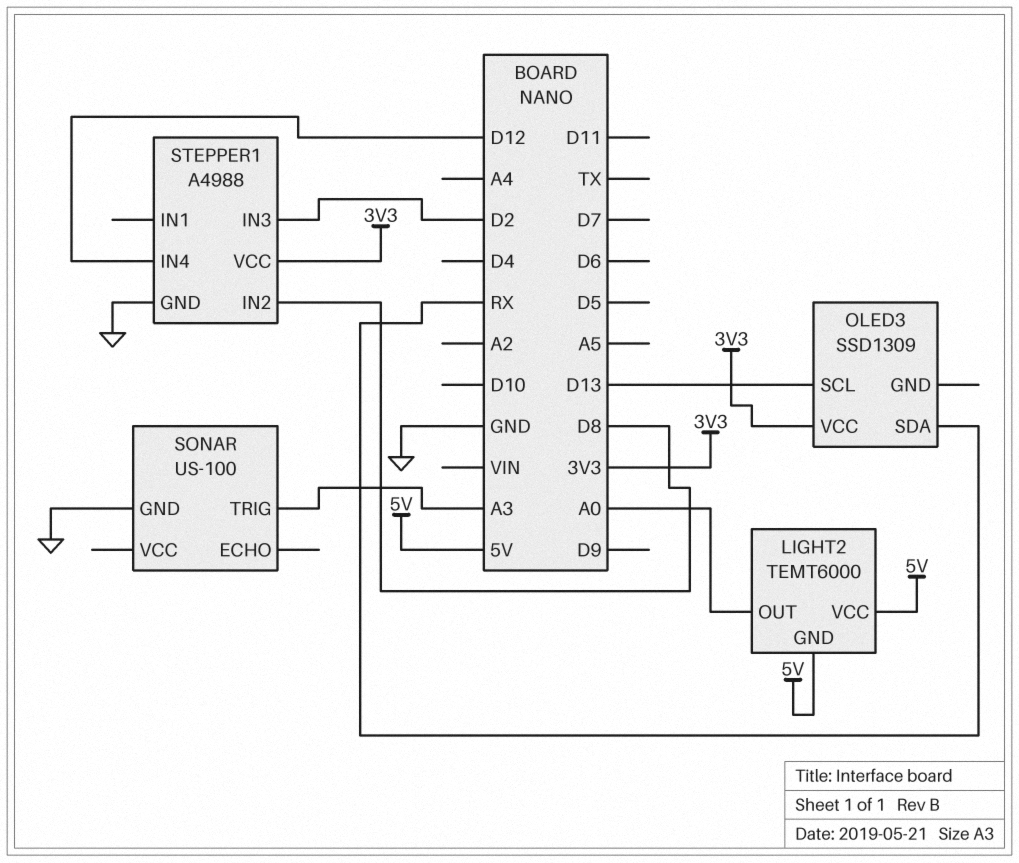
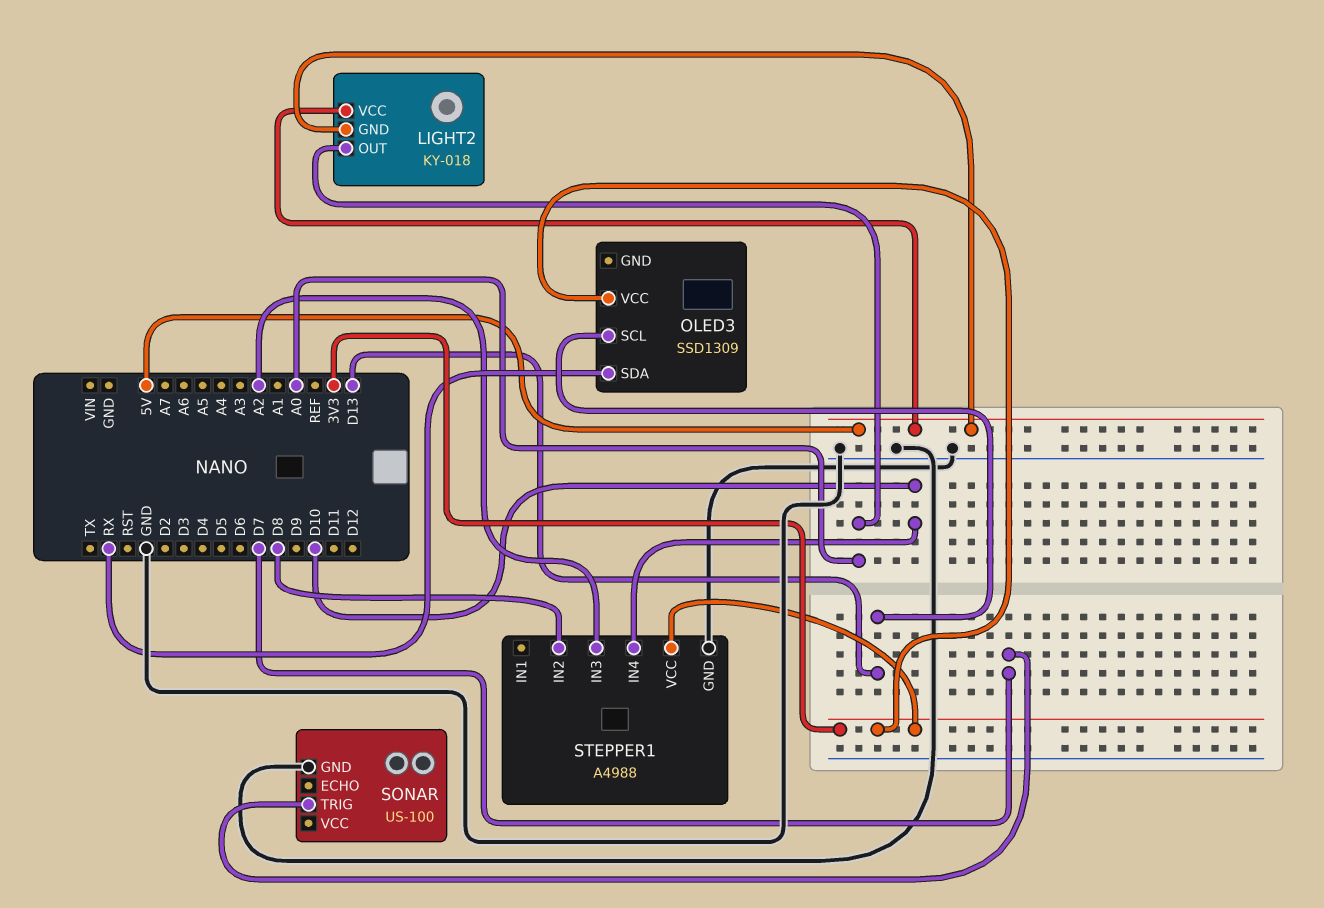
LIGHT2: TEMT6000 -> KY-018
SONAR pin TRIG: A3 -> D7
STEPPER1 pin IN3: D2 -> A2
STEPPER1 pin IN4: D12 -> D10

